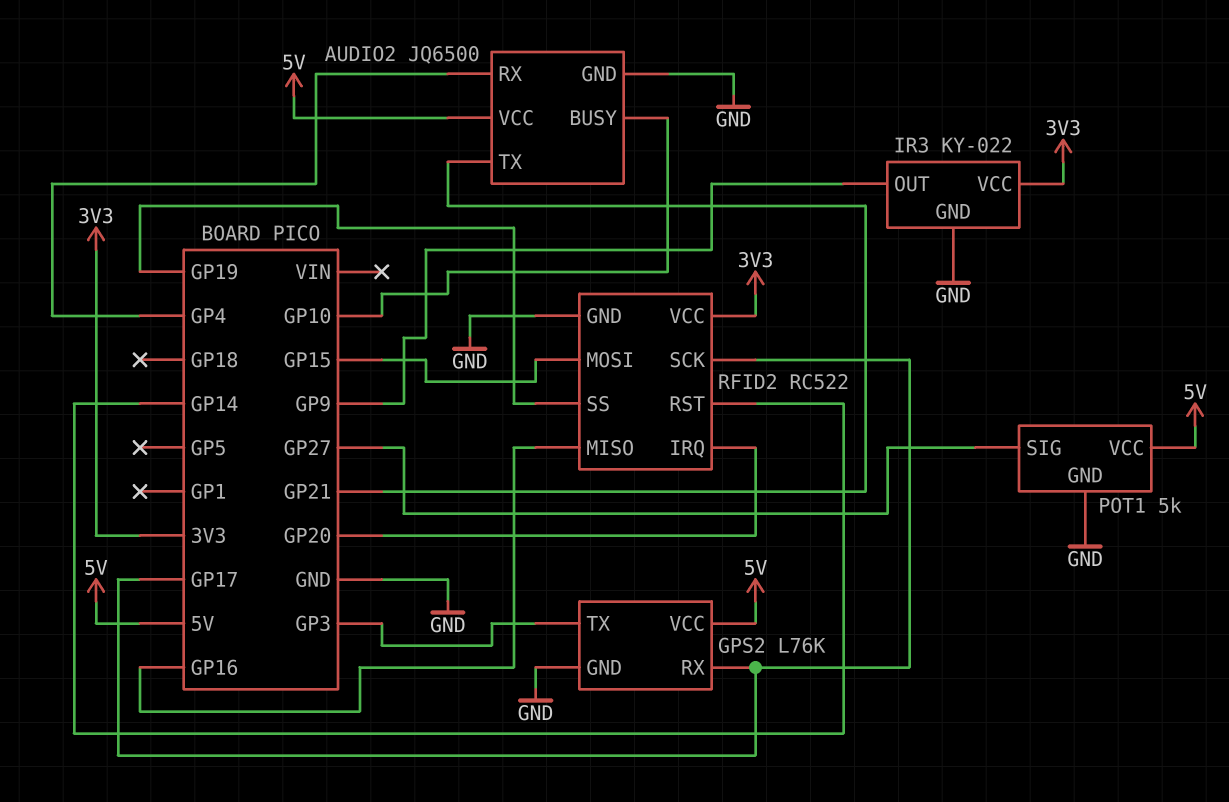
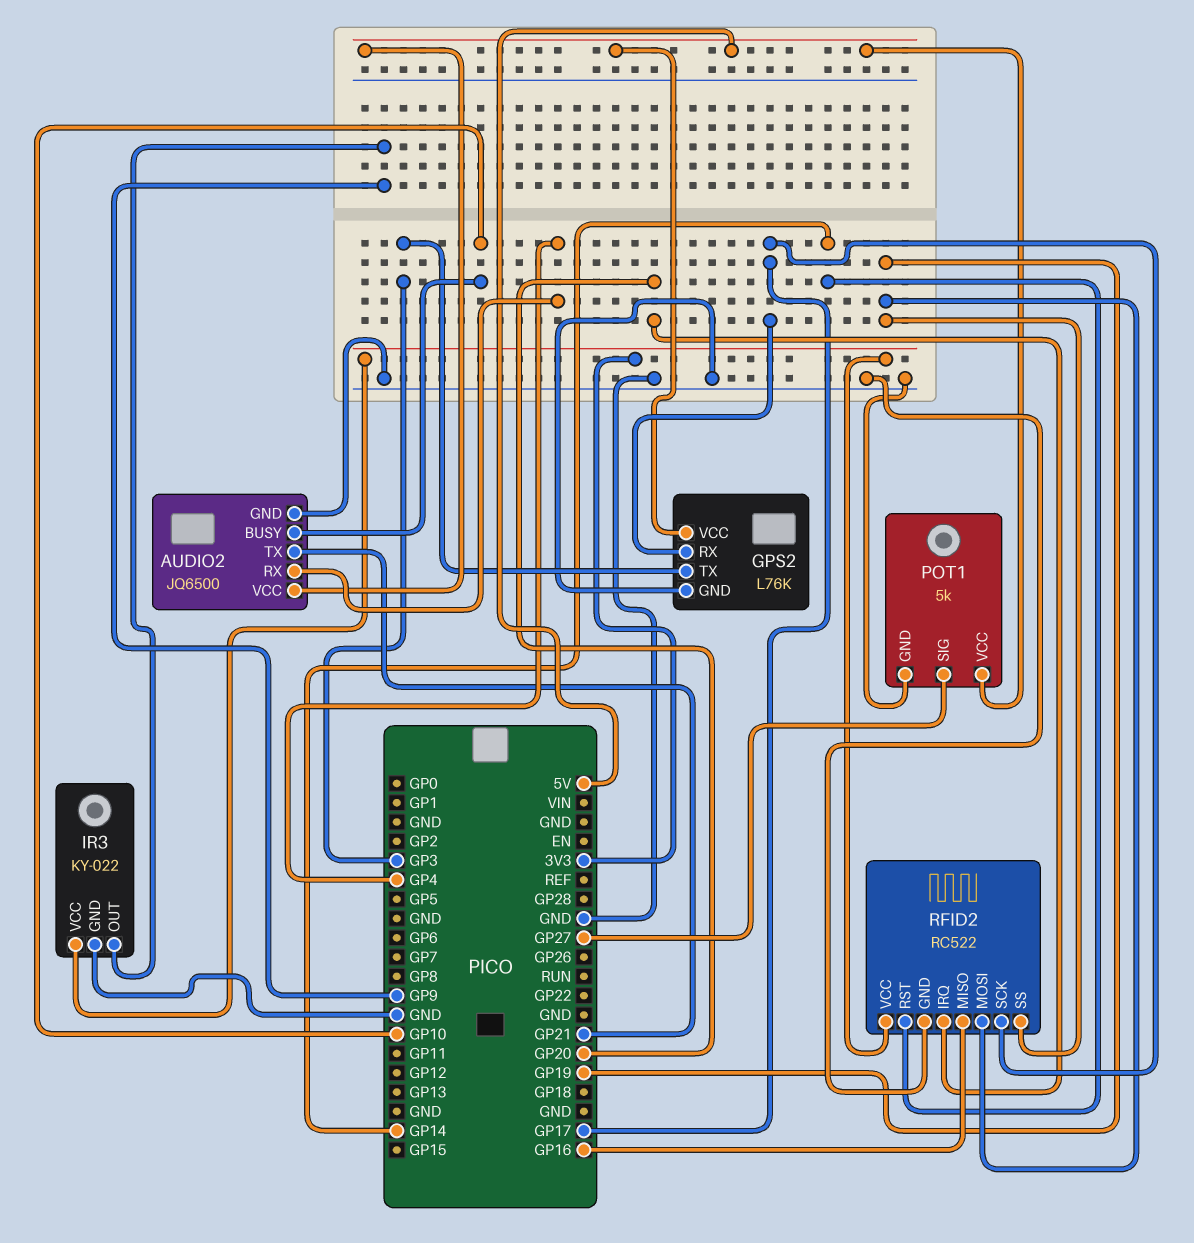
RFID2 pin MOSI: GP15 -> GP19

